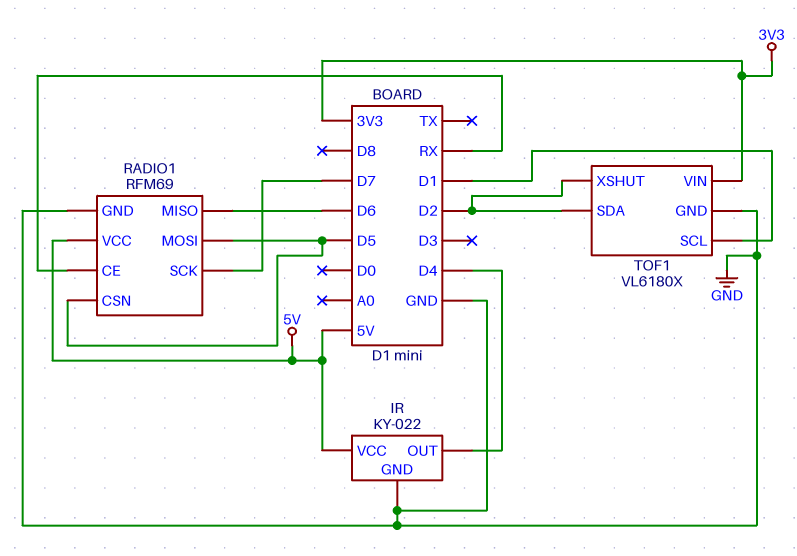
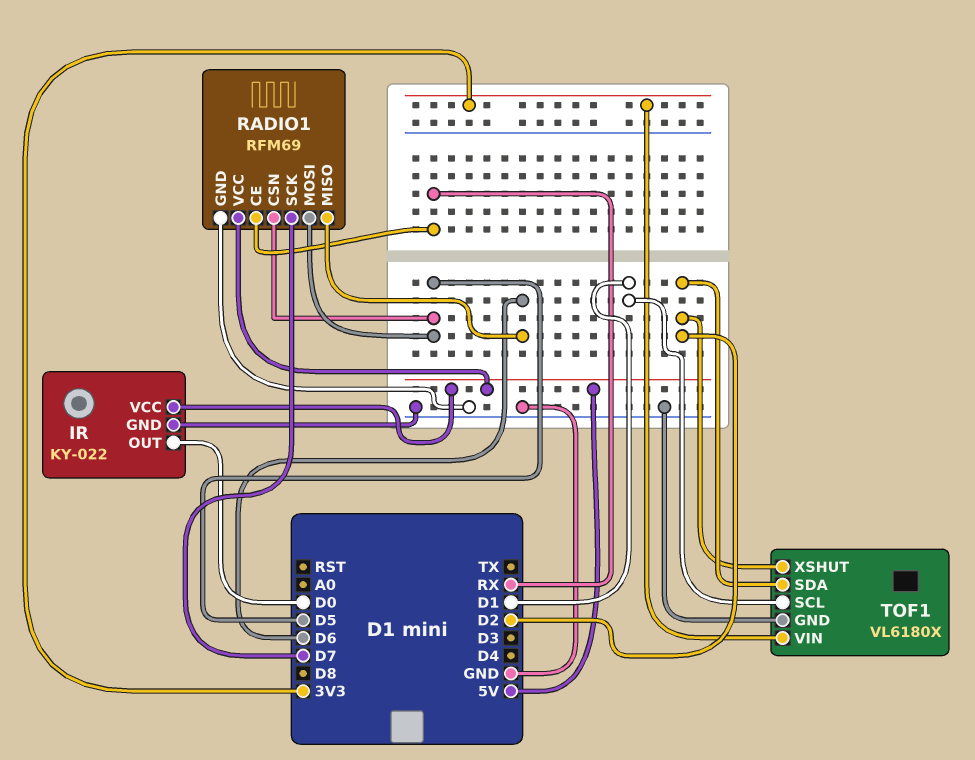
IR pin OUT: D4 -> D0

